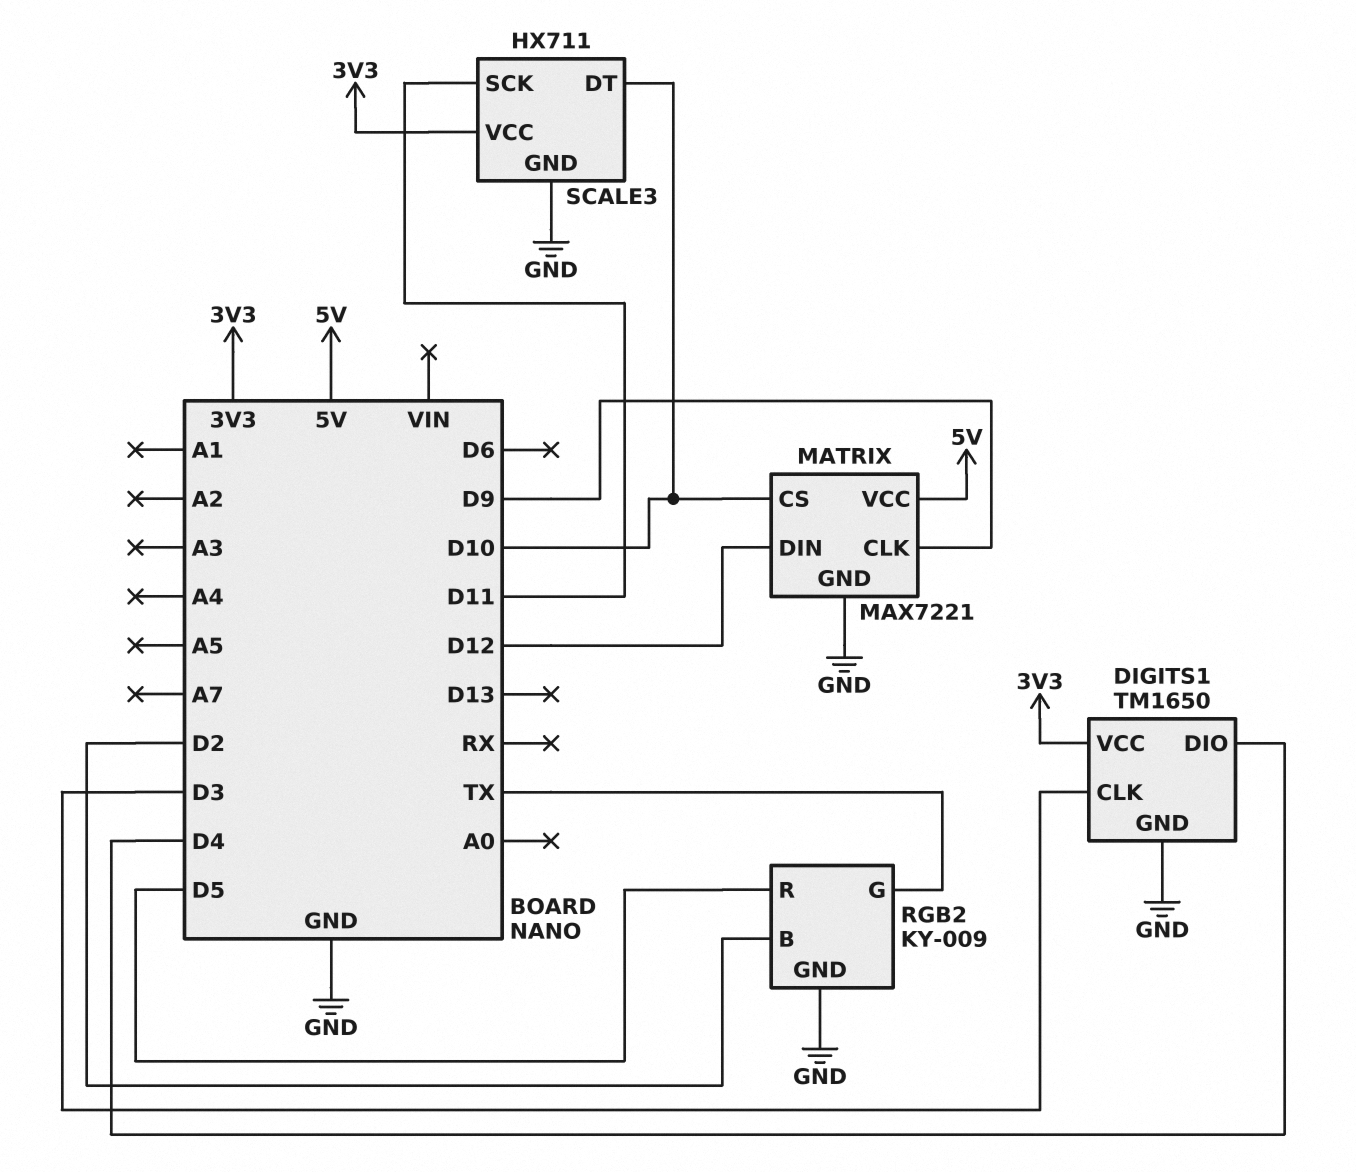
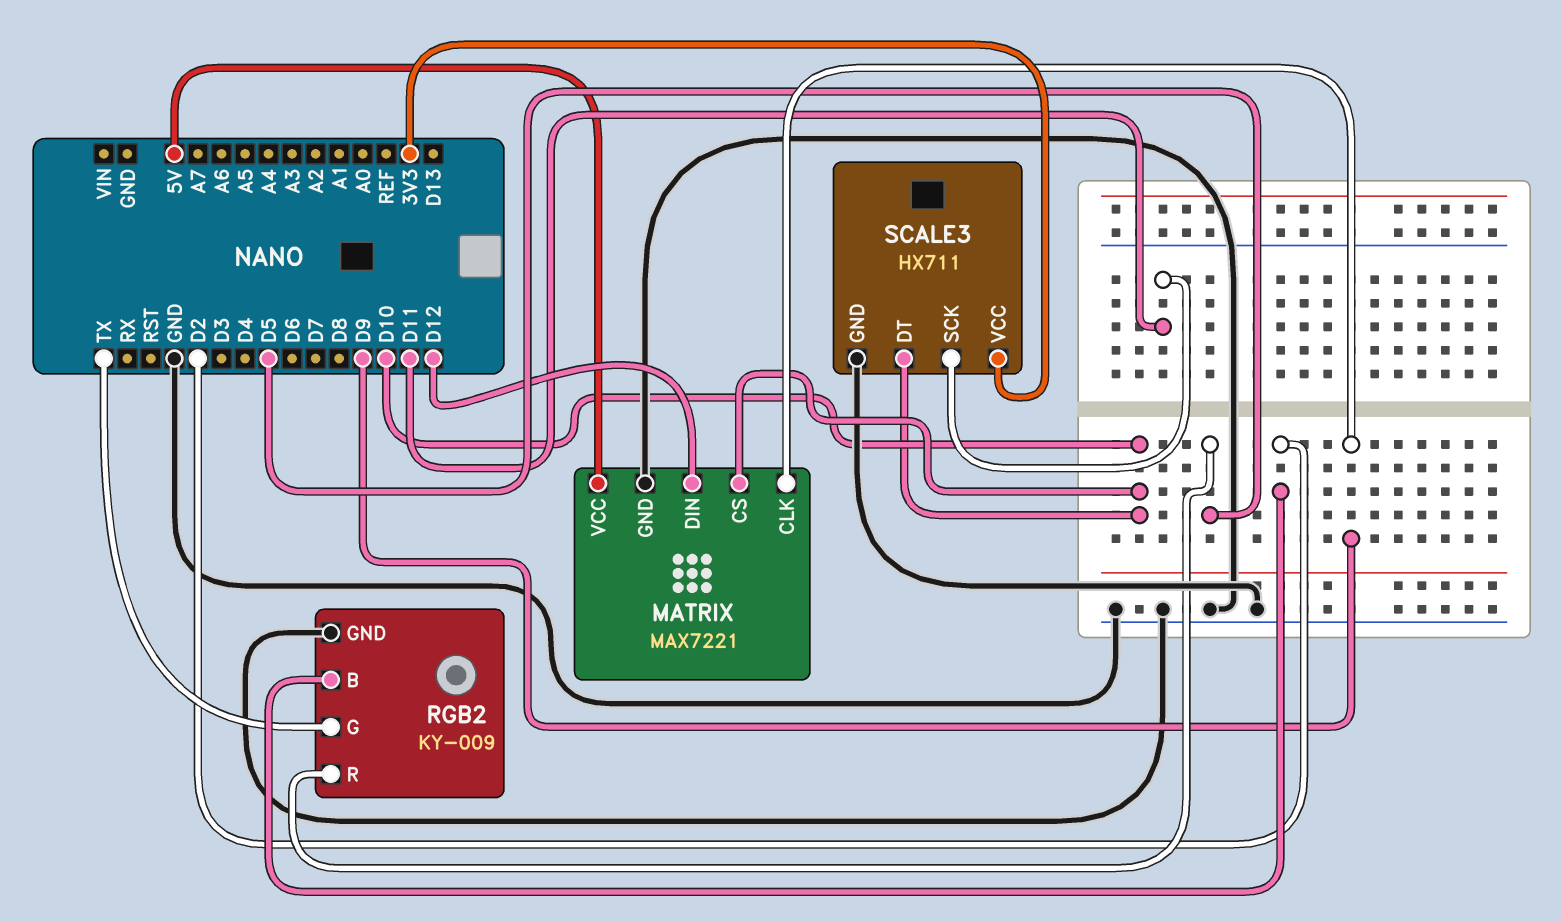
DIGITS1: TM1650 -> none
DIGITS1 pin CLK: D3 -> none
DIGITS1 pin DIO: D4 -> none
DIGITS1 pin GND: GND -> none
DIGITS1 pin VCC: 3V3 -> none

